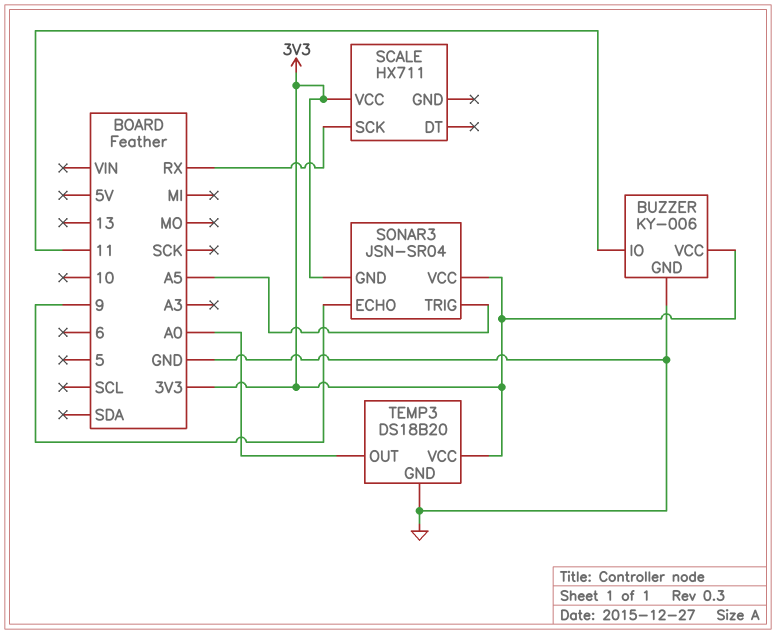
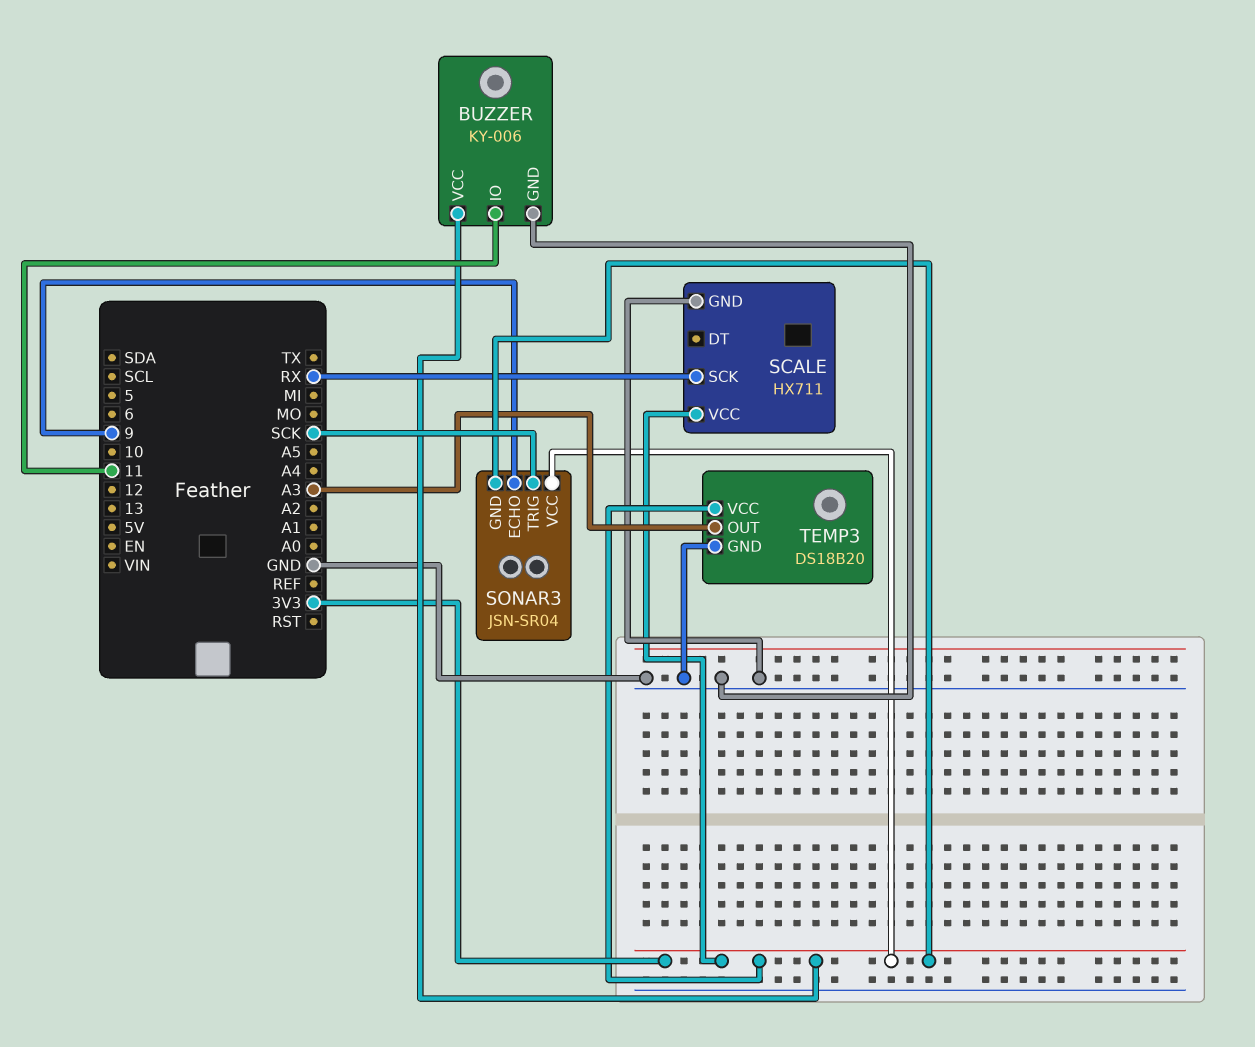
SCALE pin GND: none -> GND
SONAR3 pin TRIG: A5 -> SCK
TEMP3 pin OUT: A0 -> A3

